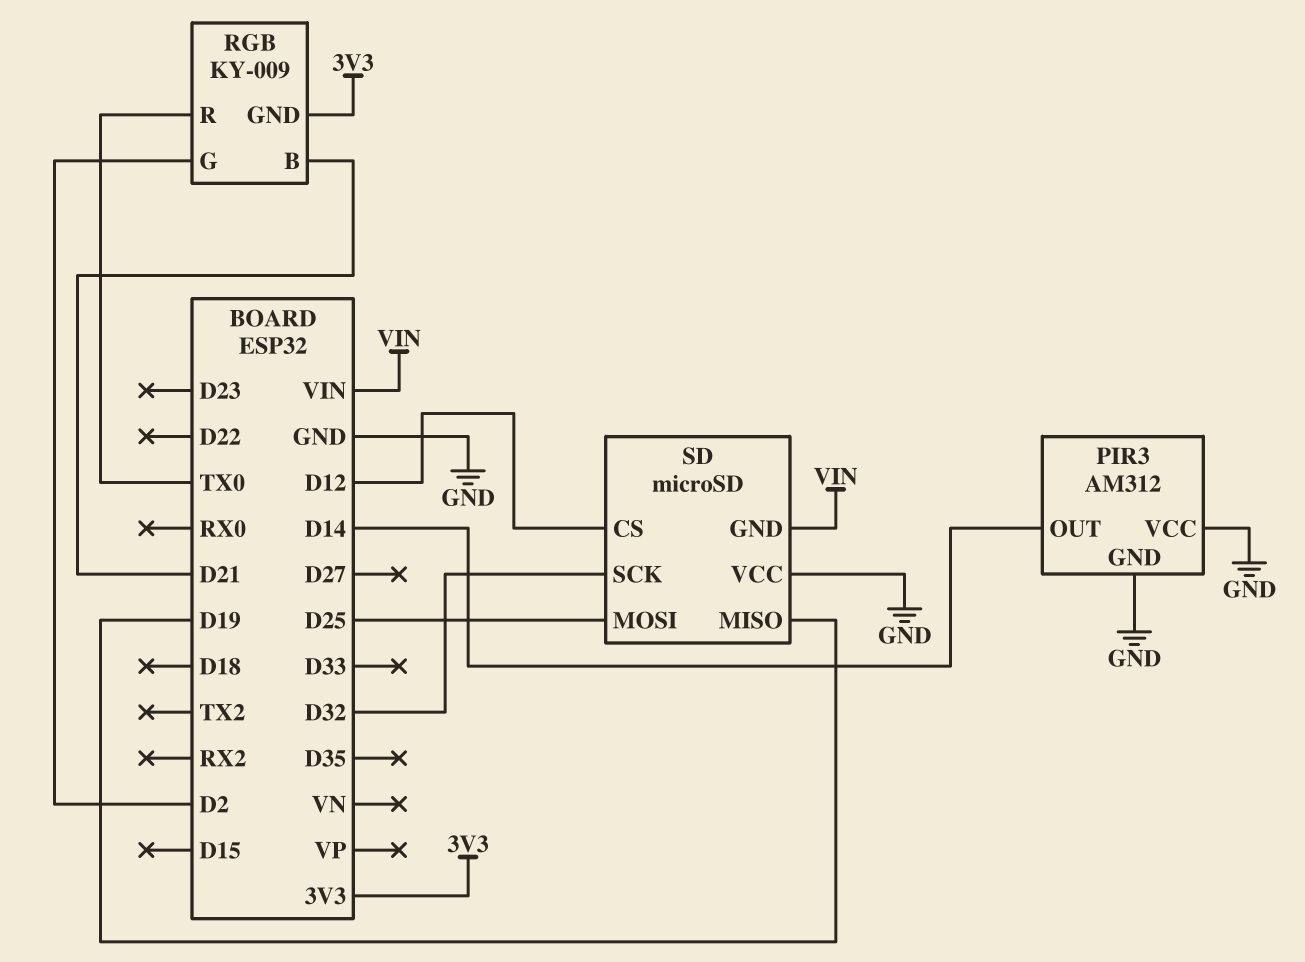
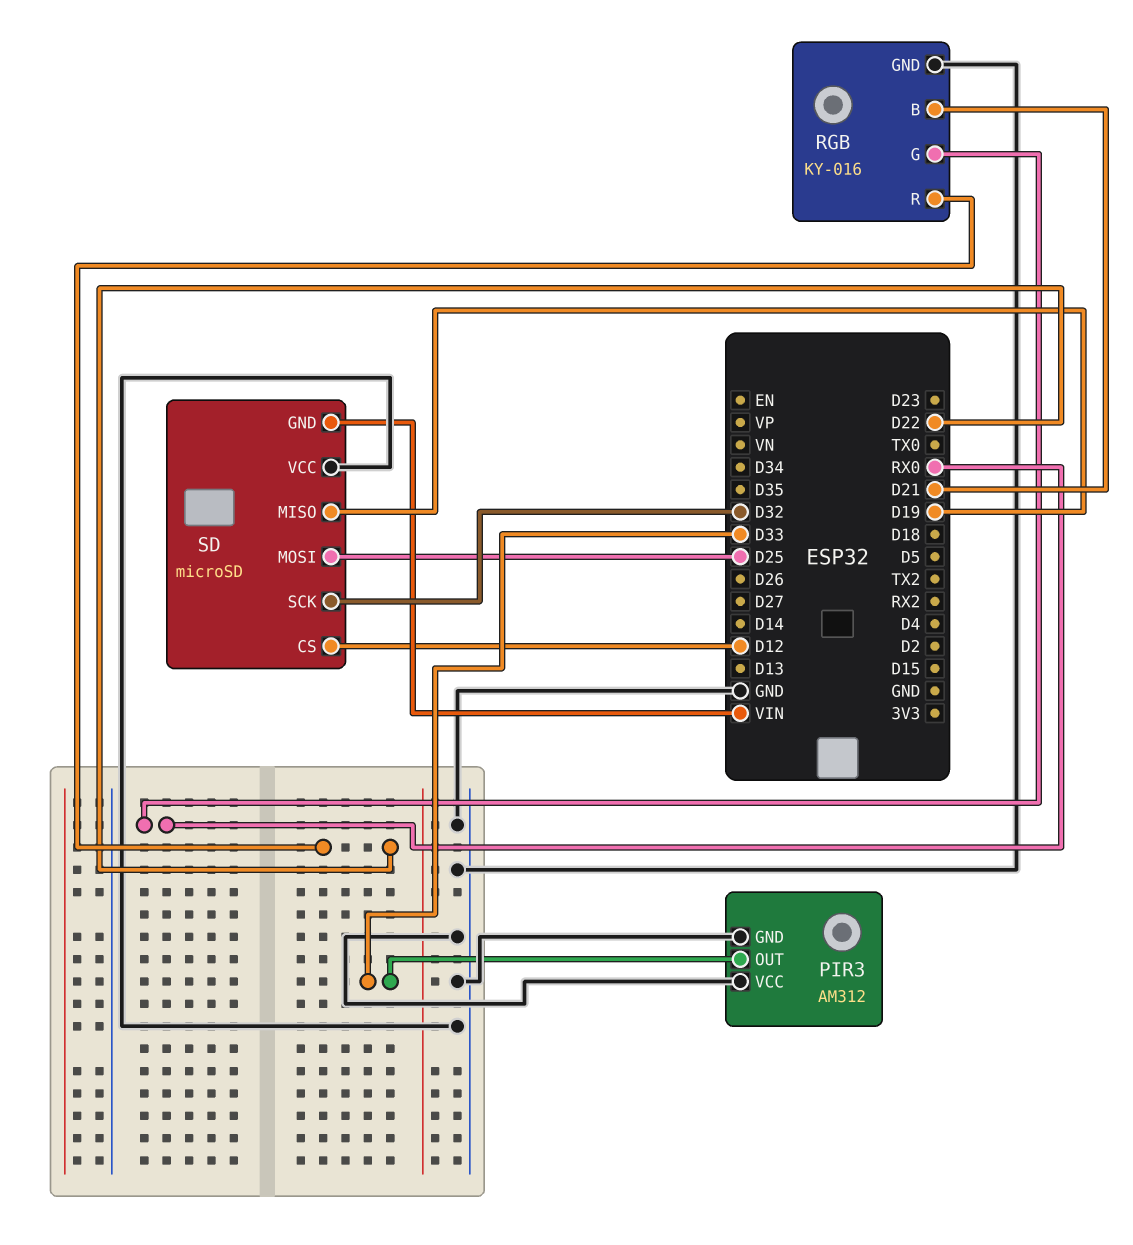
PIR3 pin OUT: D14 -> D33
RGB: KY-009 -> KY-016
RGB pin G: D2 -> RX0
RGB pin GND: 3V3 -> GND
RGB pin R: TX0 -> D22

